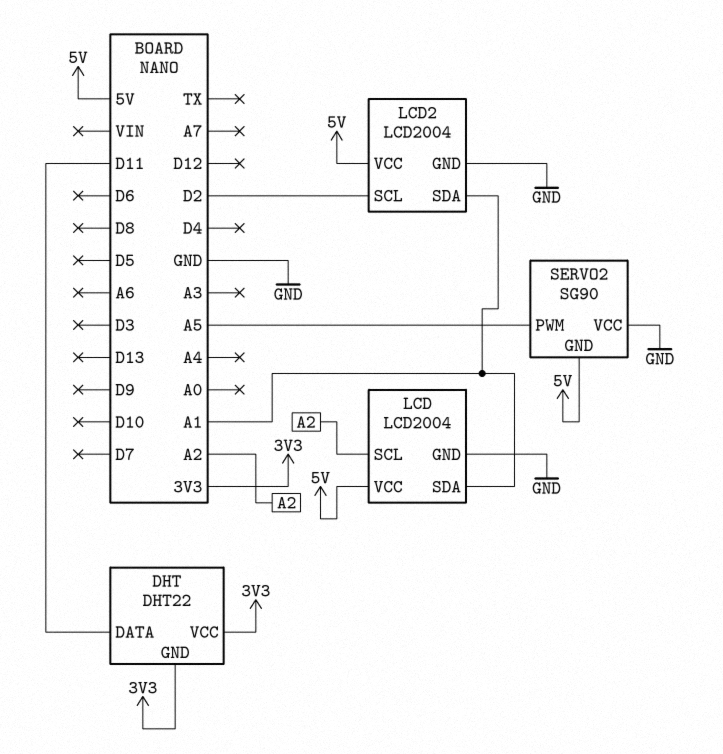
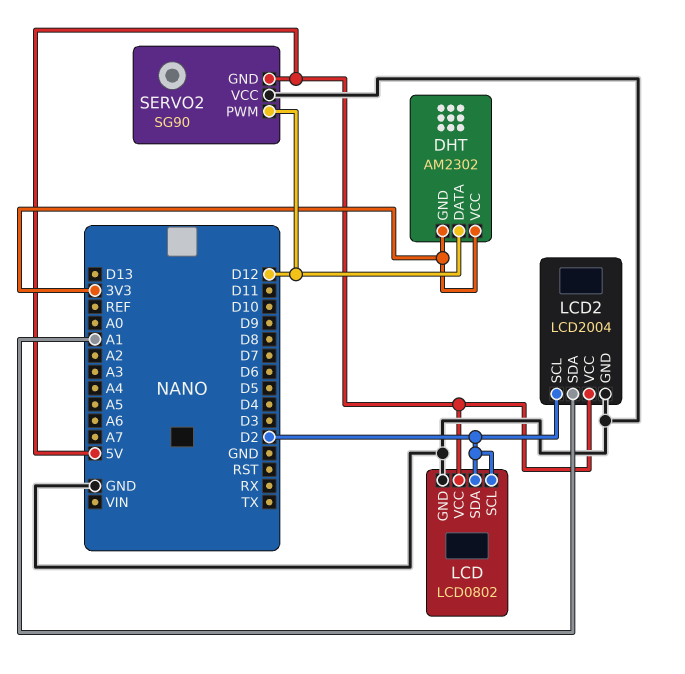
DHT: DHT22 -> AM2302
DHT pin DATA: D11 -> D12
LCD: LCD2004 -> LCD0802
LCD pin SCL: A2 -> D2
LCD pin SDA: A1 -> D2
SERVO2 pin PWM: A5 -> D12

